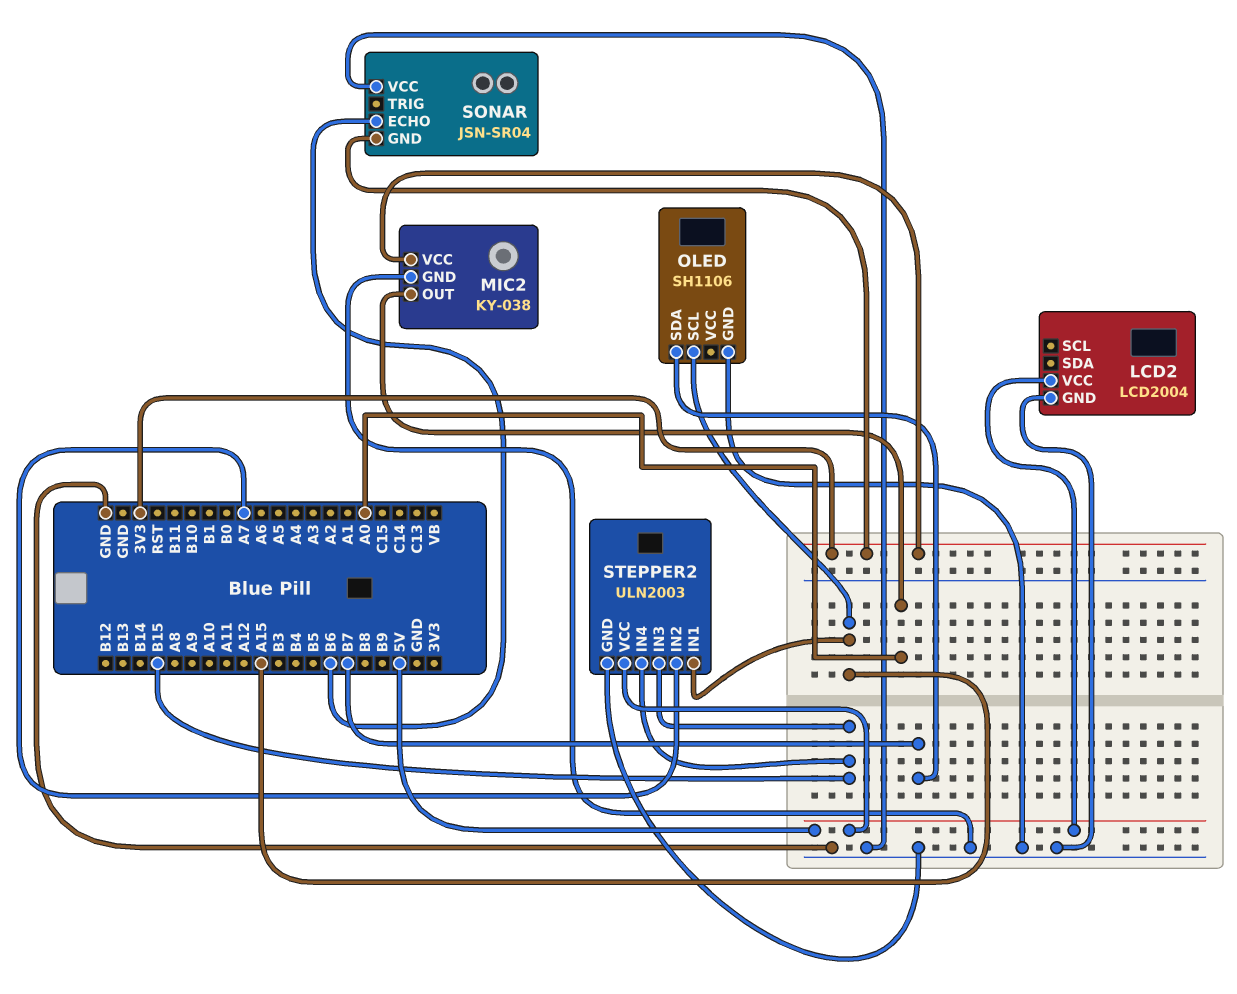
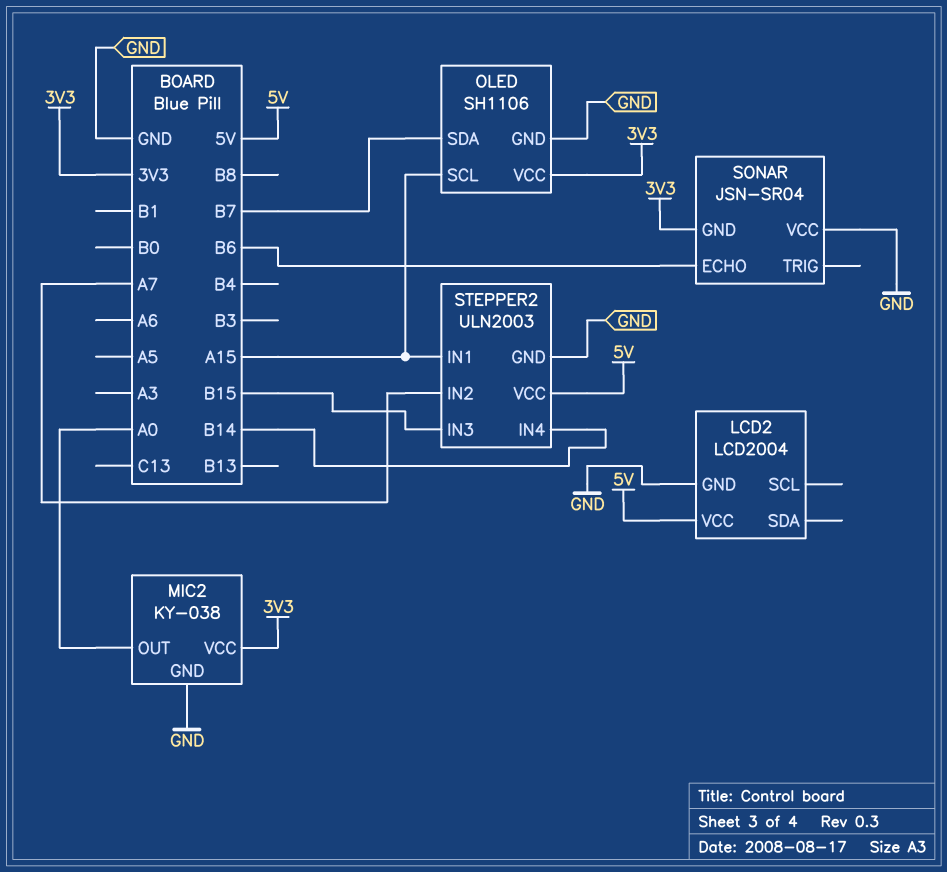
OLED pin VCC: none -> 3V3
STEPPER2 pin IN4: B15 -> B14

